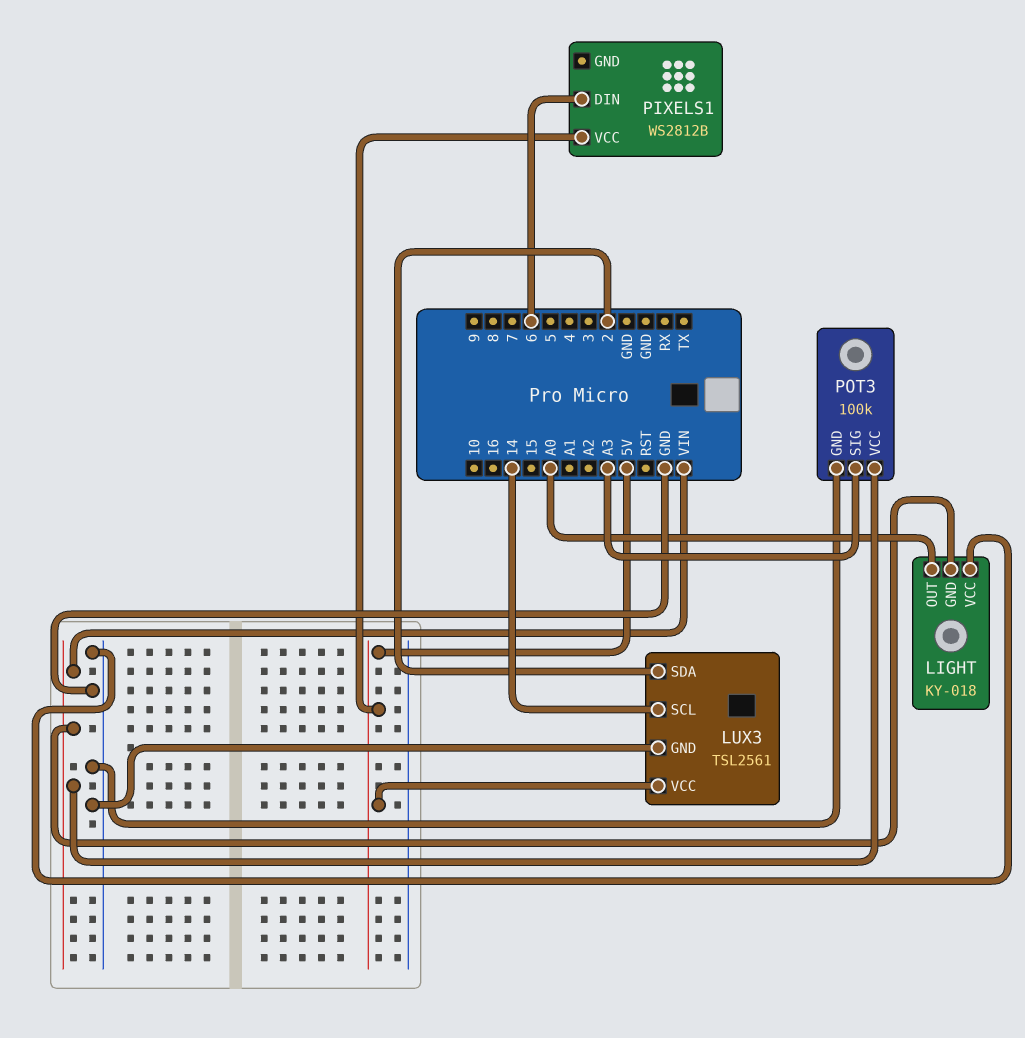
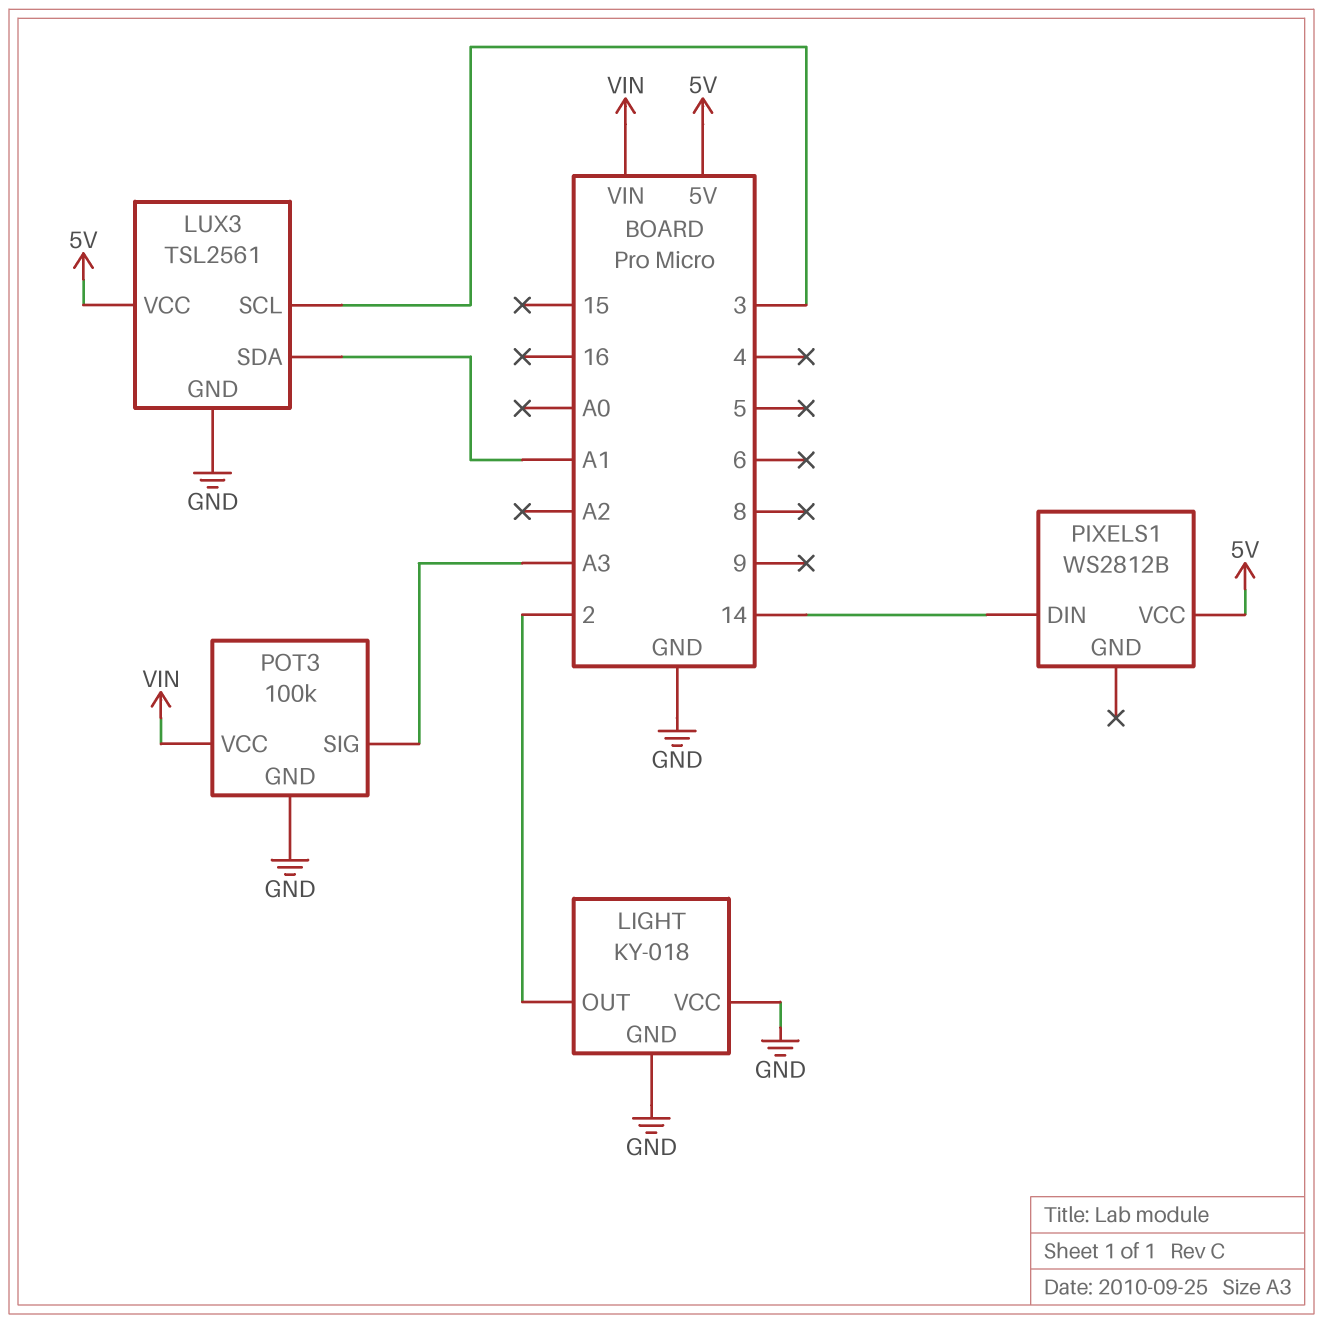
LIGHT pin GND: VIN -> GND
LIGHT pin OUT: A0 -> 2
LUX3 pin SCL: 14 -> 3
LUX3 pin SDA: 2 -> A1
PIXELS1 pin DIN: 6 -> 14

